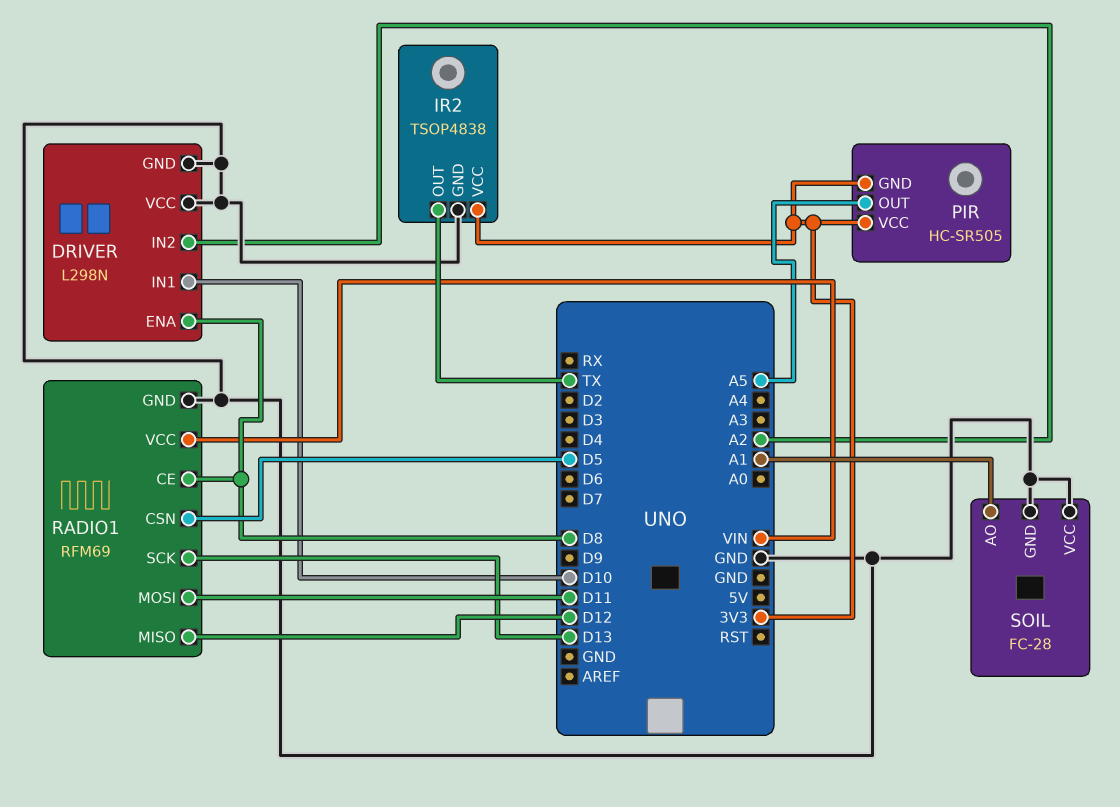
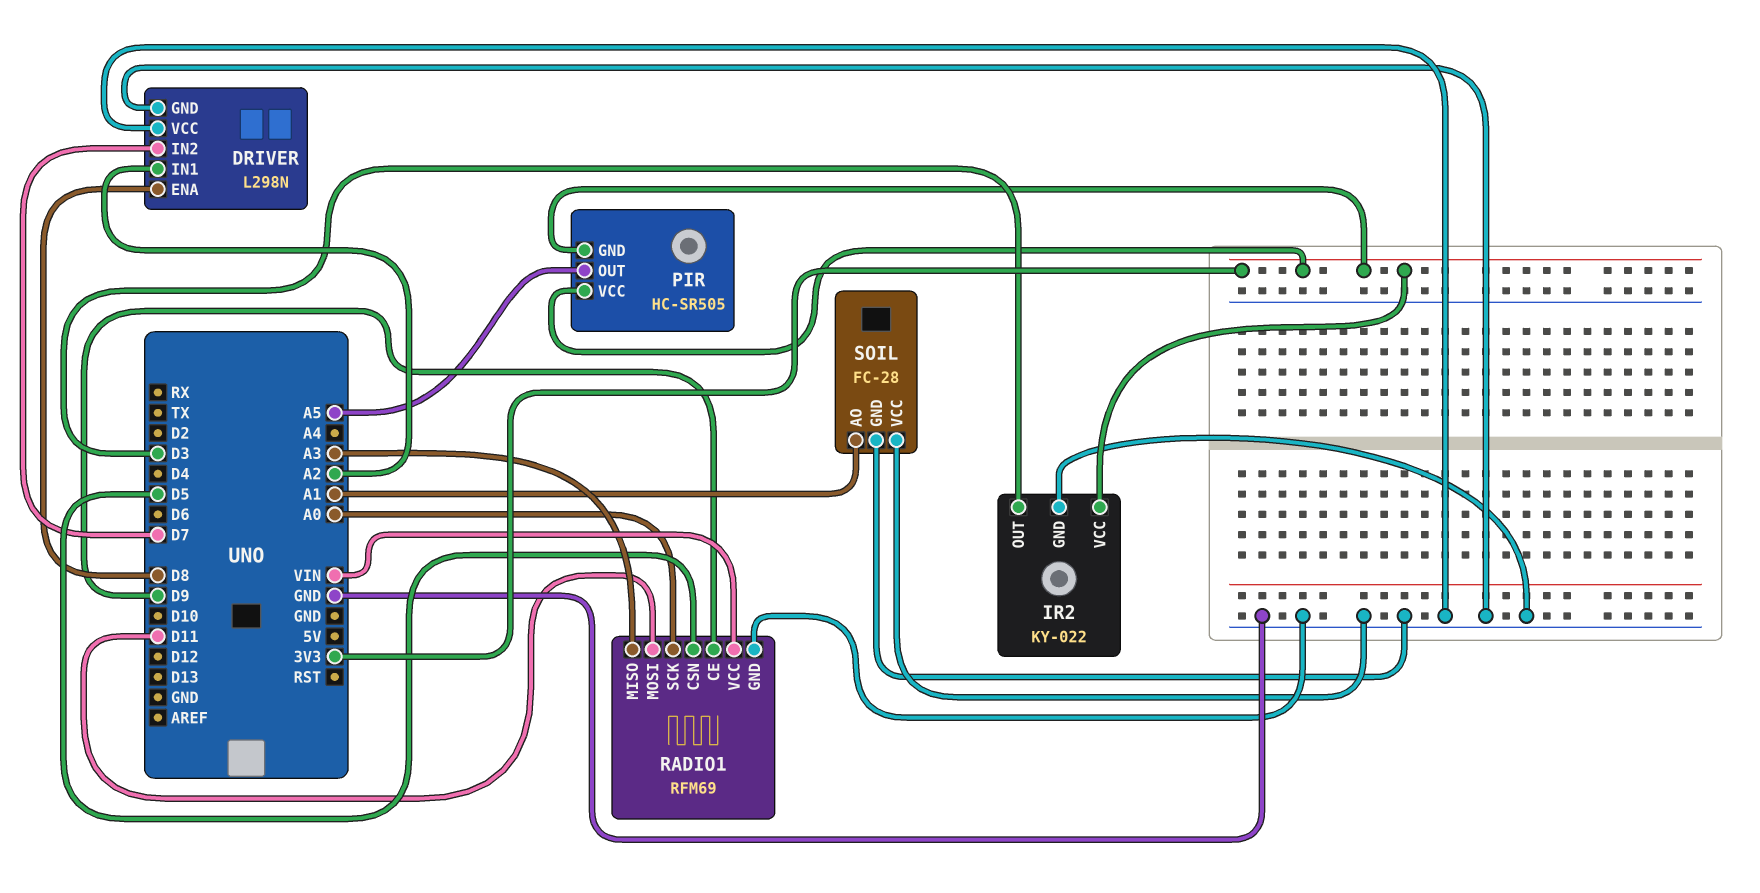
DRIVER pin IN1: D10 -> A2
DRIVER pin IN2: A2 -> D7
IR2: TSOP4838 -> KY-022
IR2 pin OUT: TX -> D3
RADIO1 pin CE: D8 -> D9
RADIO1 pin MISO: D12 -> A3
RADIO1 pin SCK: D13 -> A0

